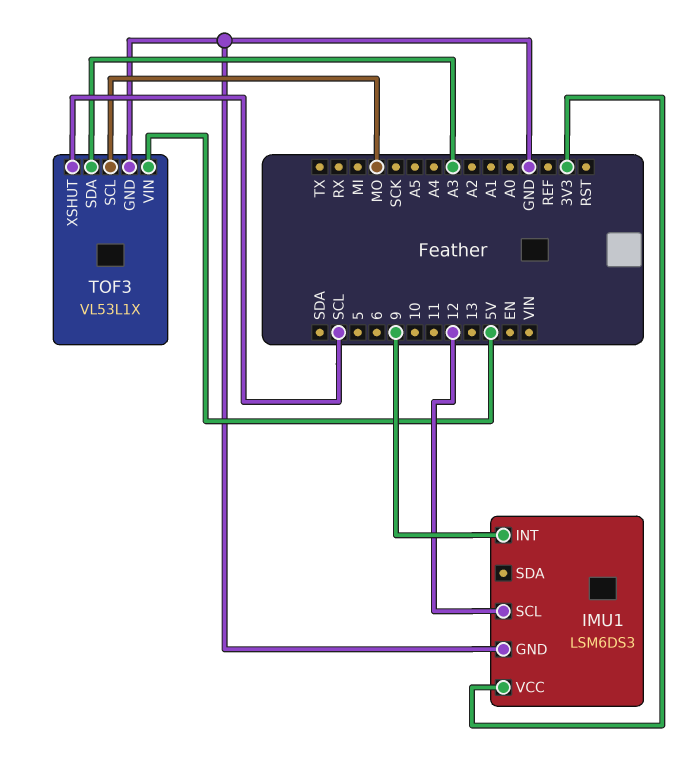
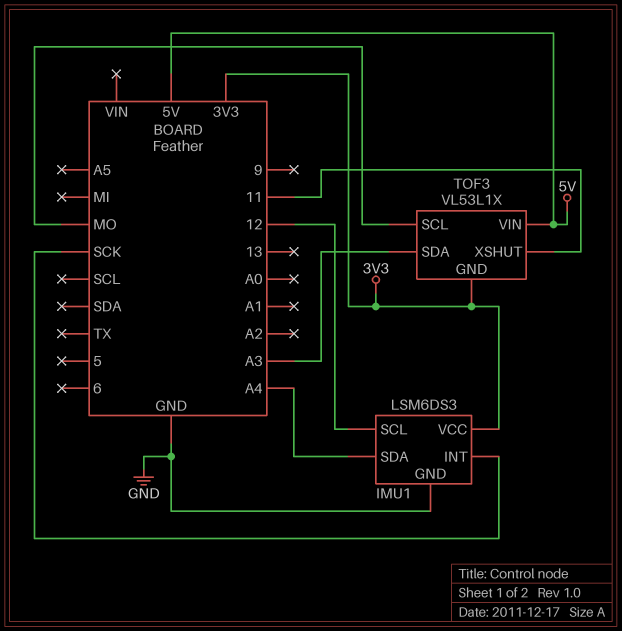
IMU1 pin INT: 9 -> SCK
IMU1 pin SDA: none -> A4
TOF3 pin GND: GND -> 3V3
TOF3 pin XSHUT: SCL -> 11

